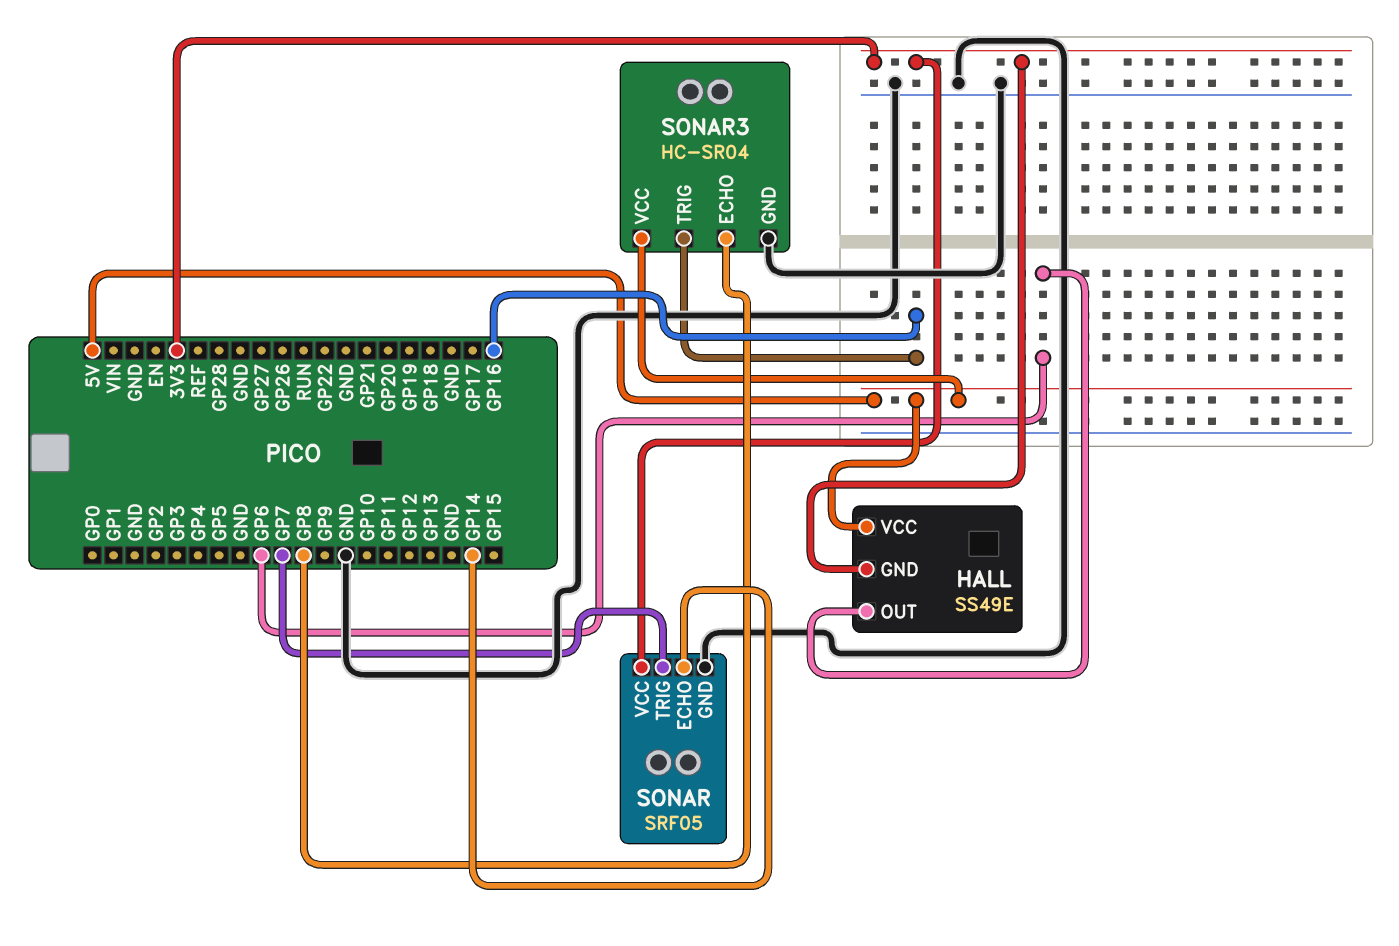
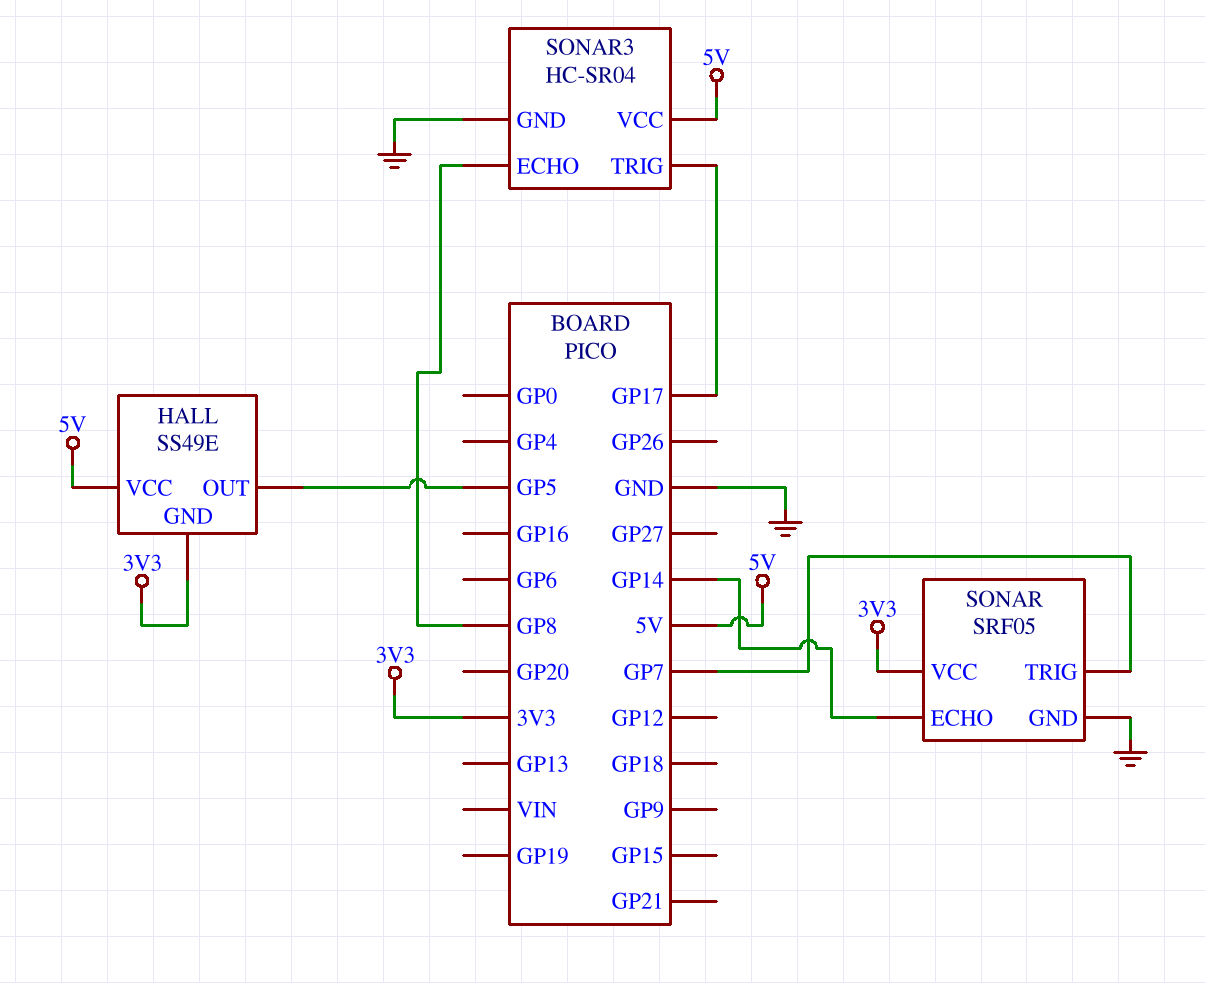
HALL pin OUT: GP6 -> GP5
SONAR3 pin TRIG: GP16 -> GP17

